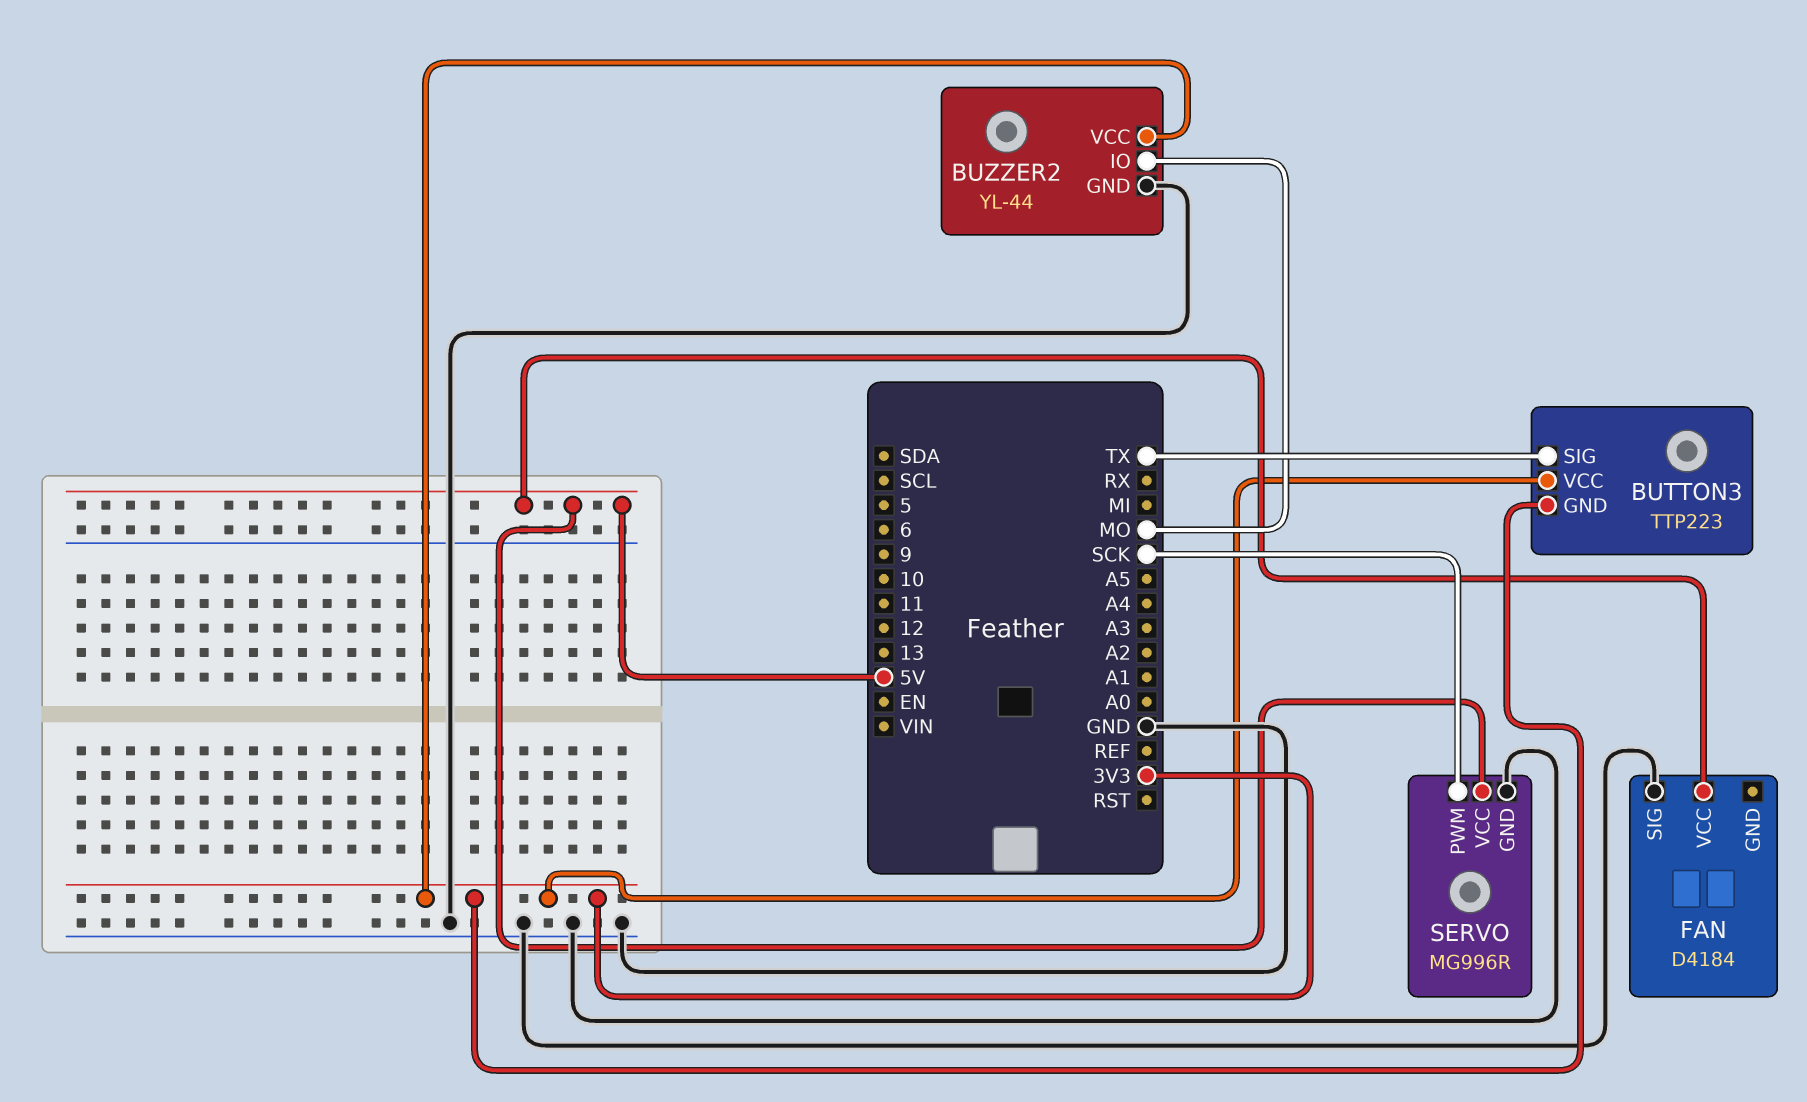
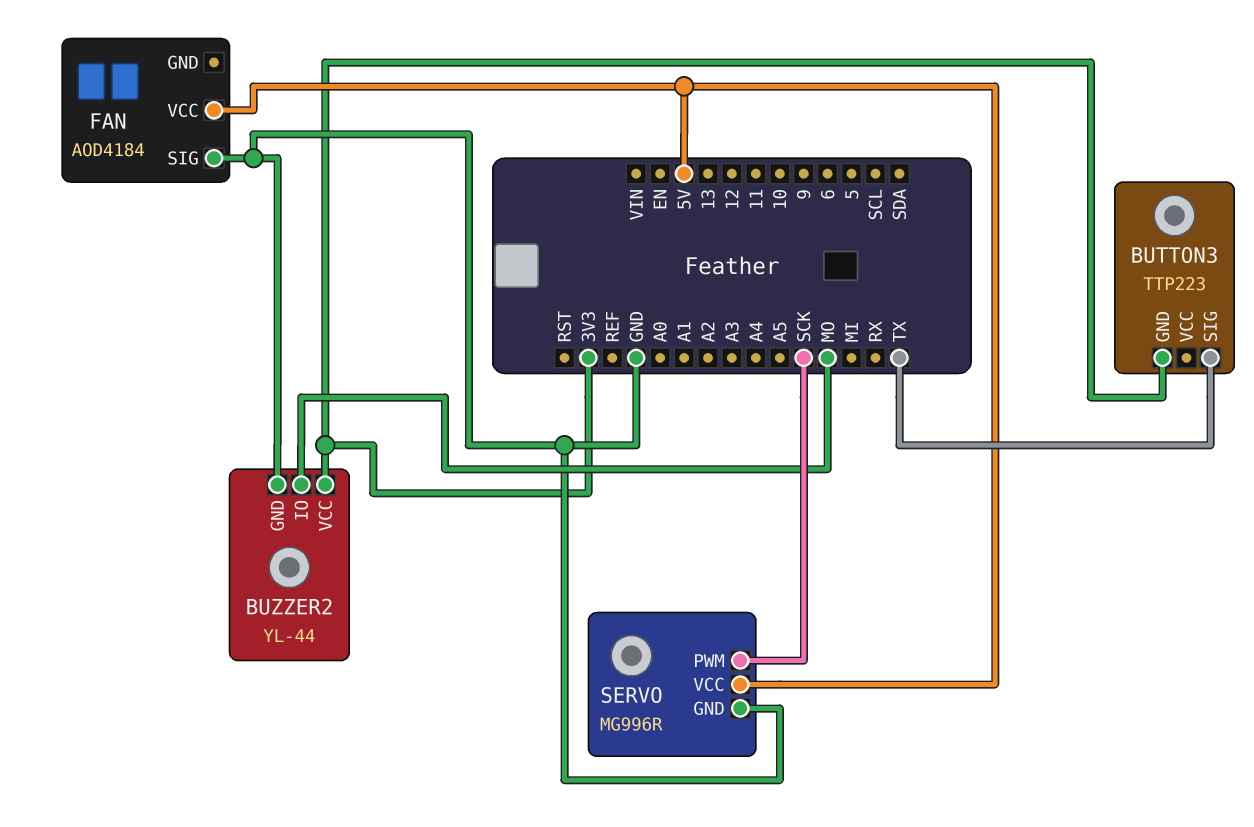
BUTTON3 pin VCC: 3V3 -> none
FAN: D4184 -> AOD4184

